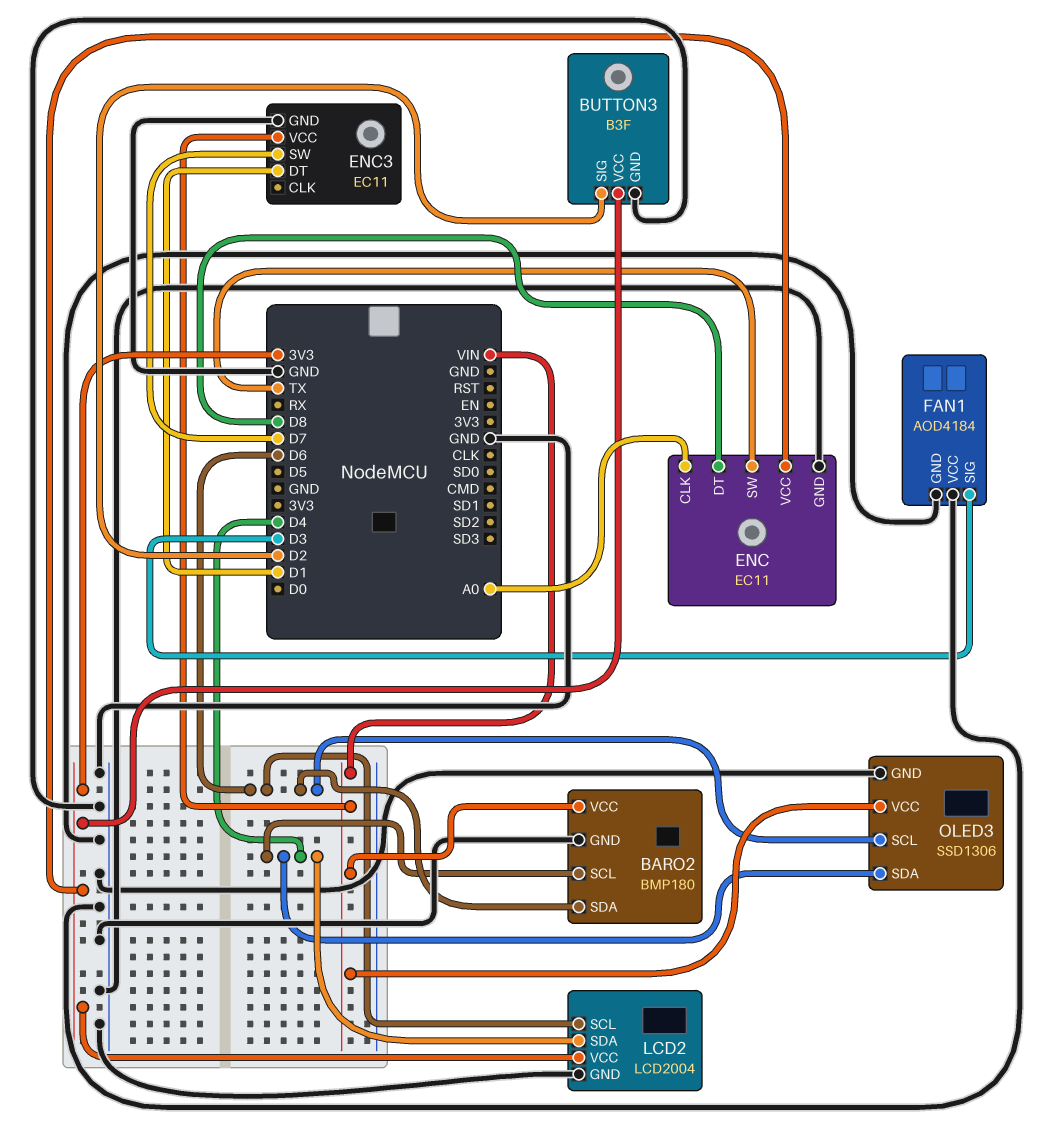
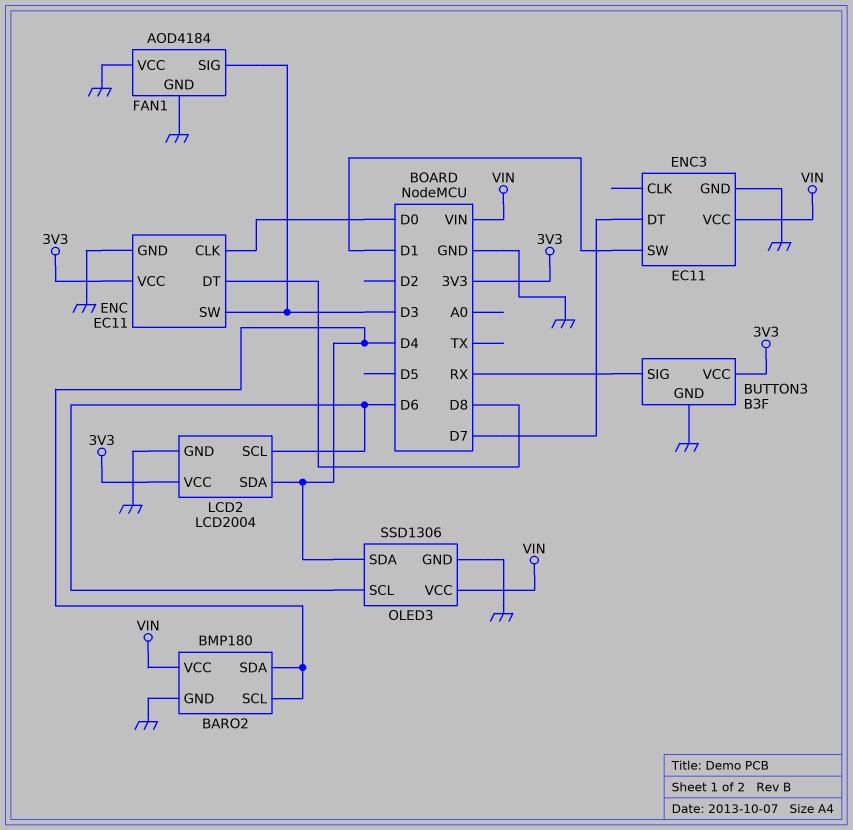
BARO2 pin SDA: D6 -> D4
BUTTON3 pin SIG: D2 -> RX
ENC pin CLK: A0 -> D0
ENC pin SW: TX -> D3
ENC3 pin DT: D1 -> D7
ENC3 pin SW: D7 -> D1

